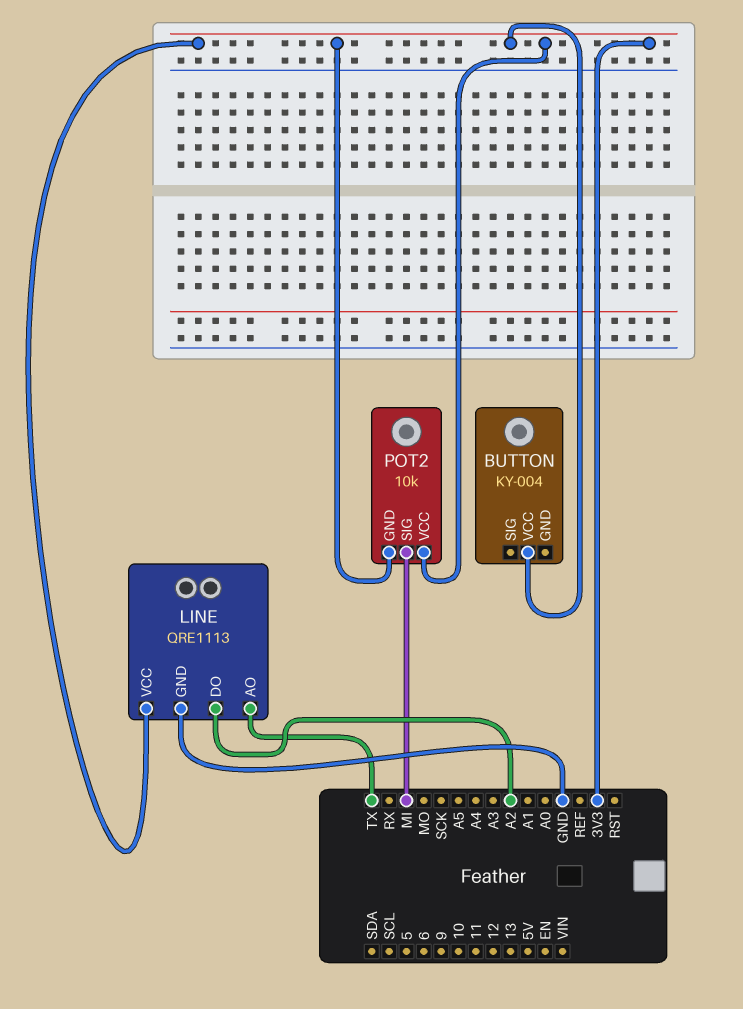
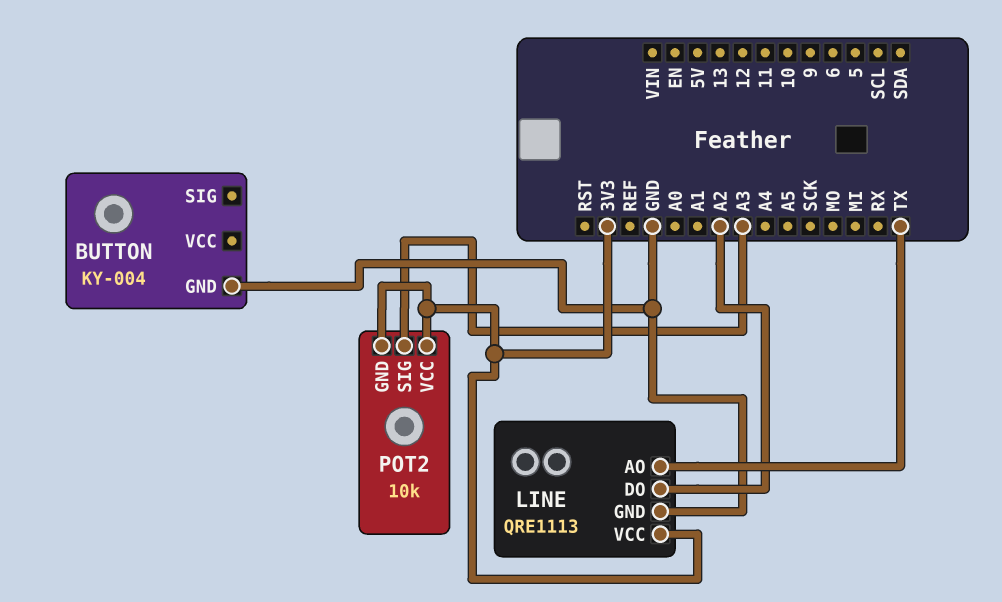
BUTTON pin GND: none -> GND
BUTTON pin VCC: 3V3 -> none
POT2 pin SIG: MI -> A3

